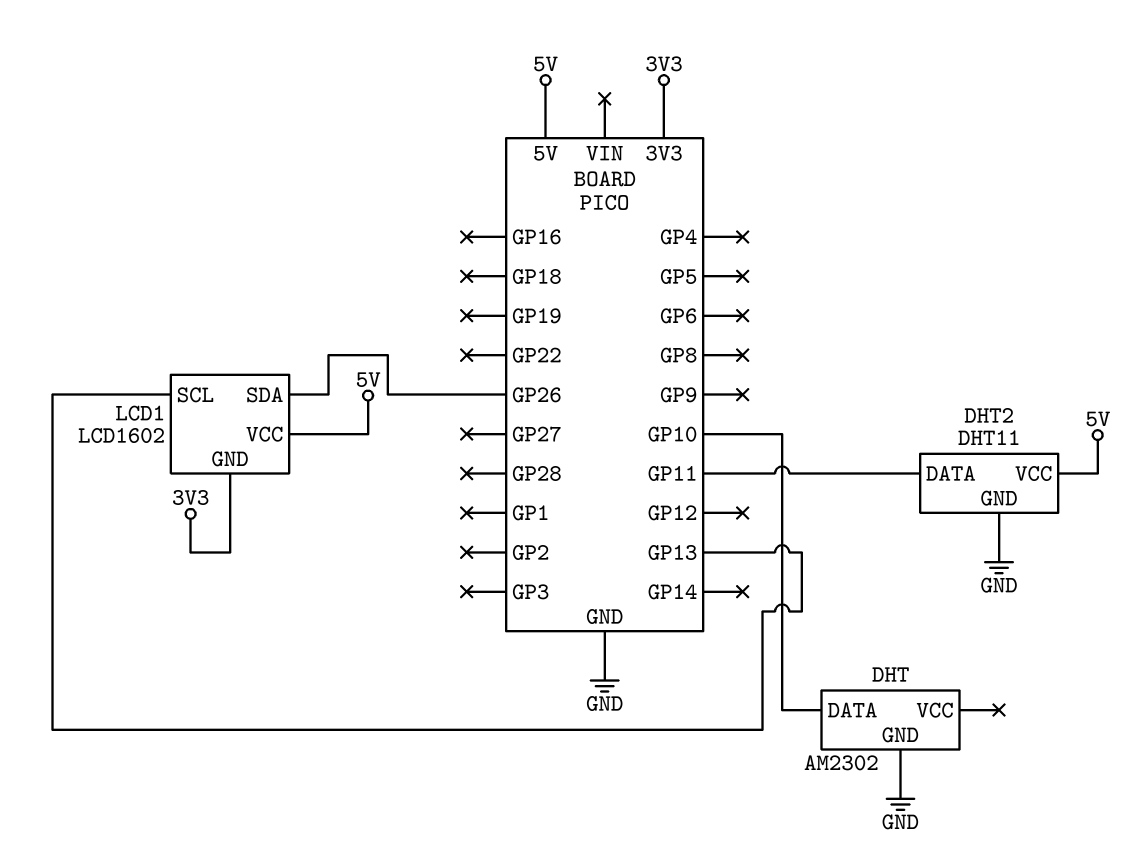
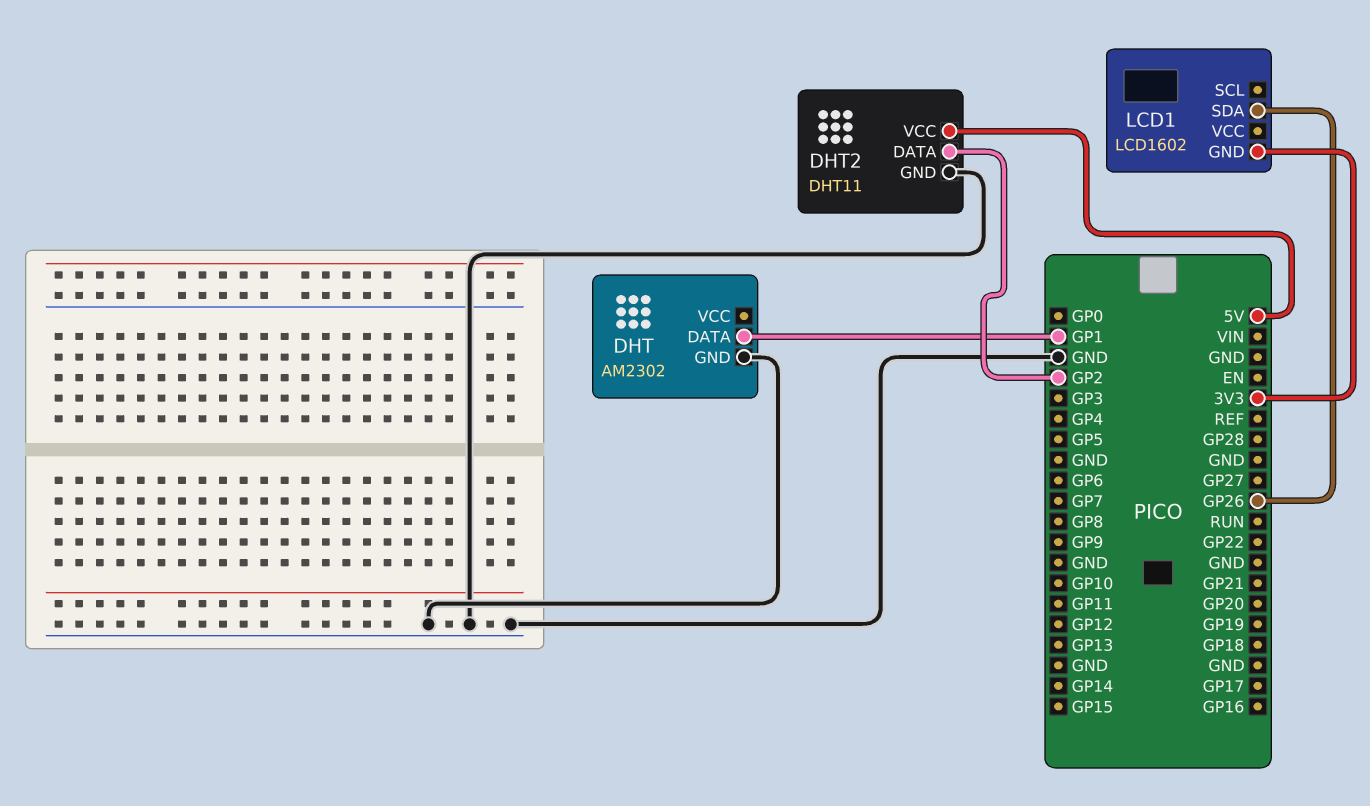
DHT pin DATA: GP10 -> GP1
DHT2 pin DATA: GP11 -> GP2
LCD1 pin SCL: GP13 -> none
LCD1 pin VCC: 5V -> none

